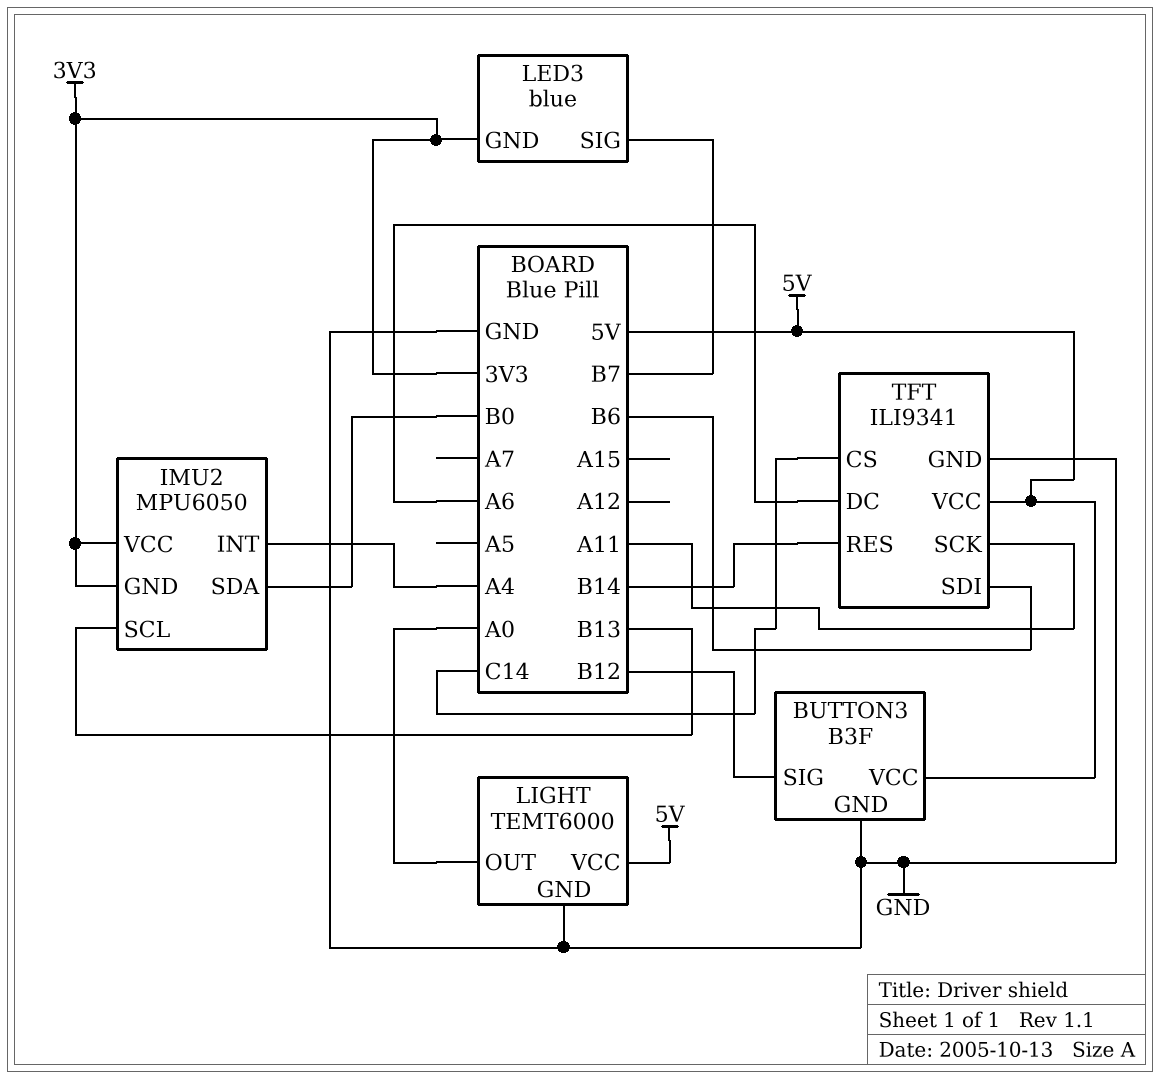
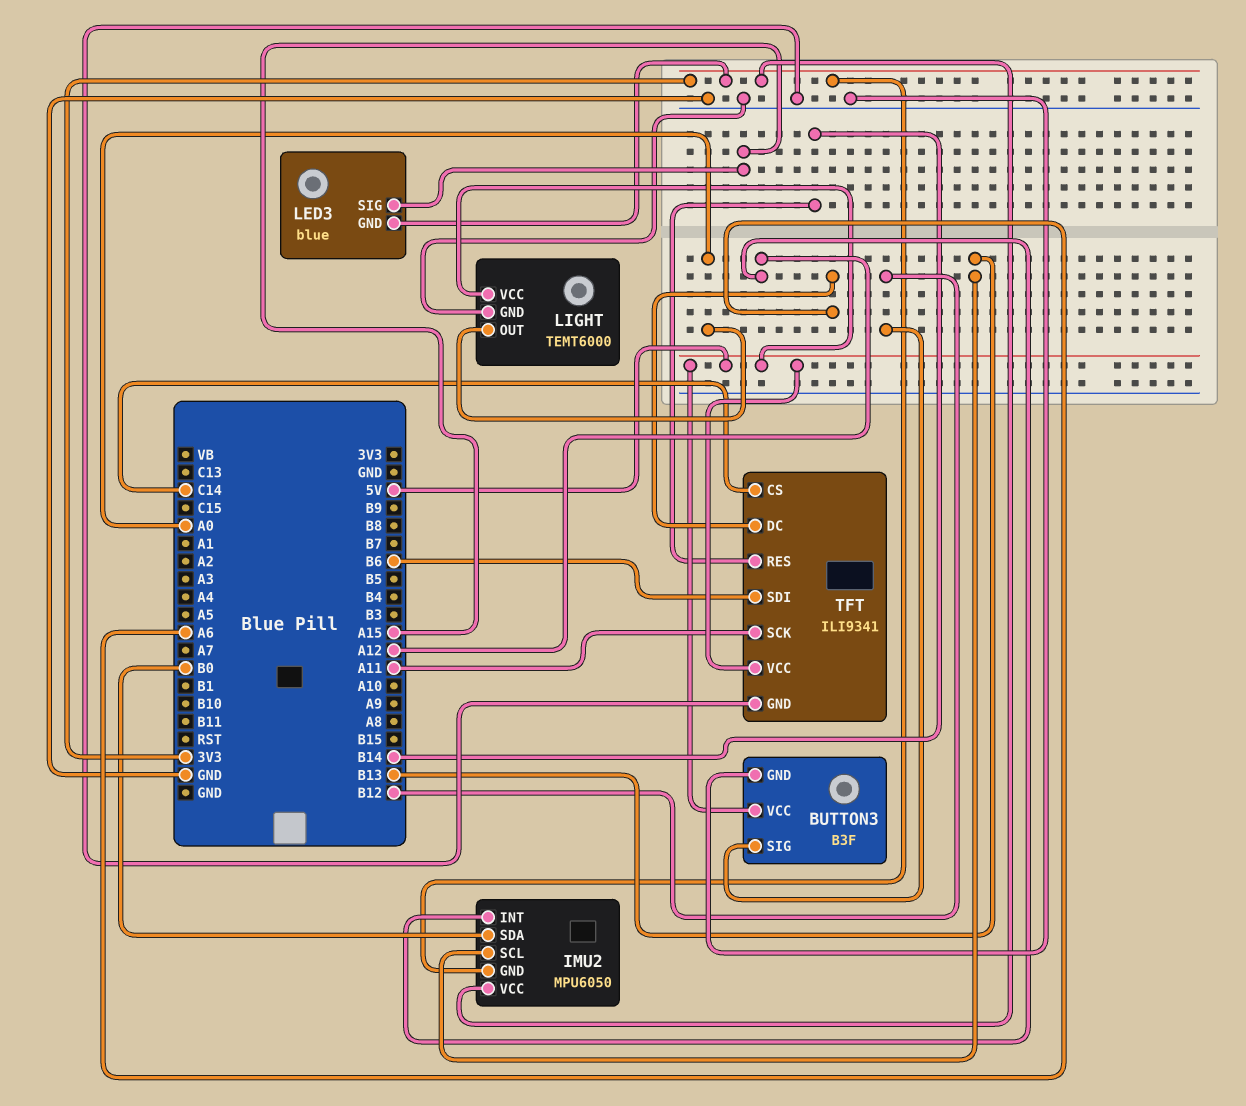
IMU2 pin INT: A4 -> A12
LED3 pin SIG: B7 -> A15

